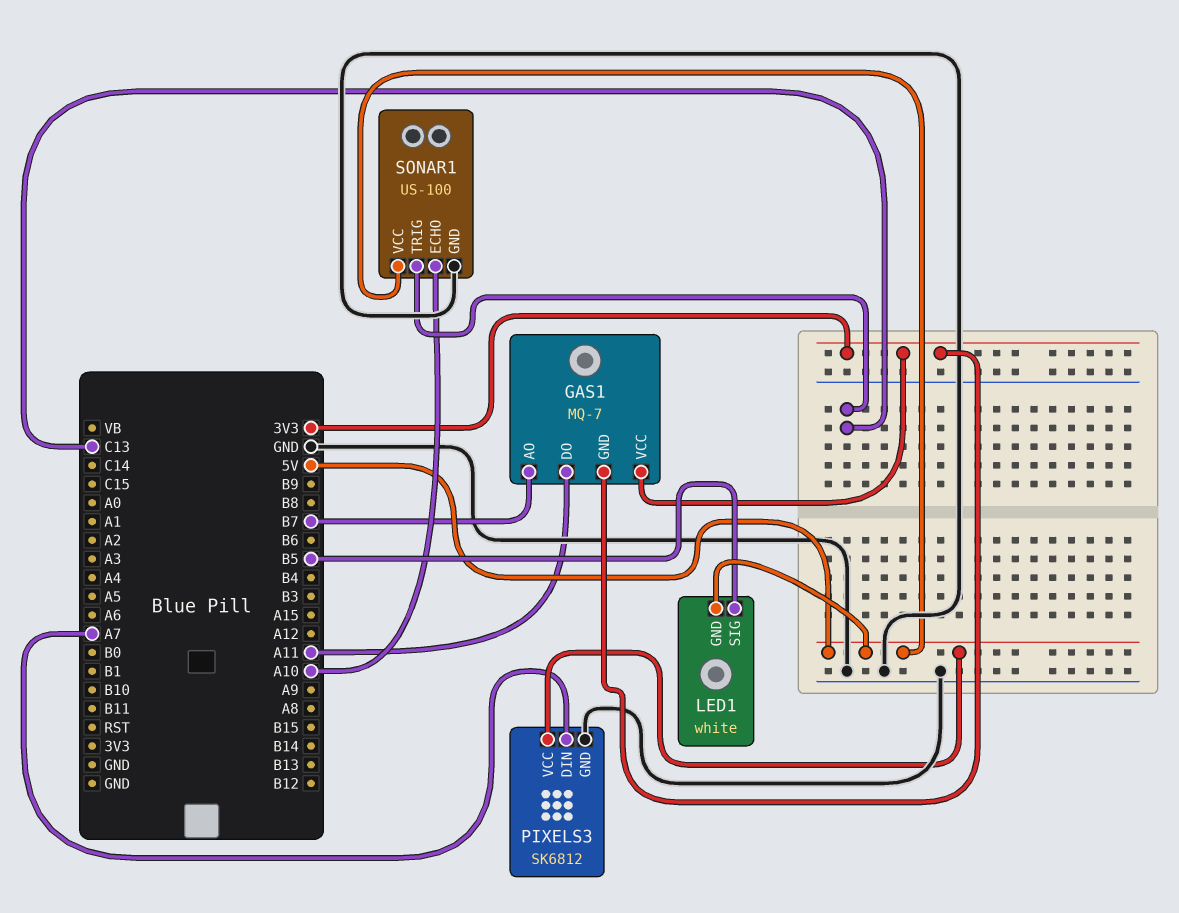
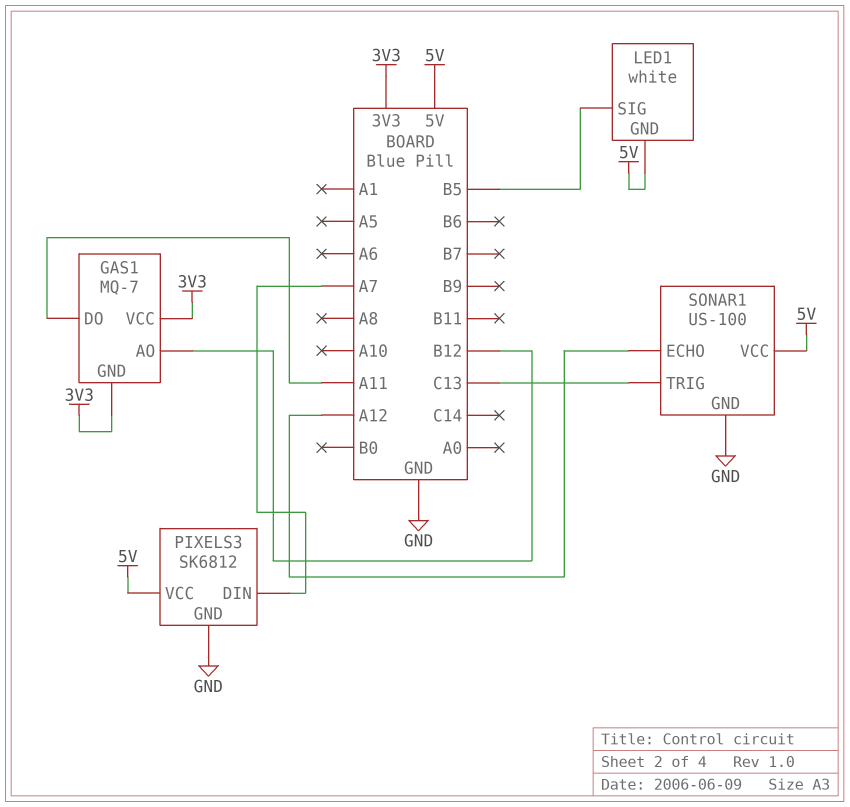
GAS1 pin AO: B7 -> B12
SONAR1 pin ECHO: A10 -> A12

